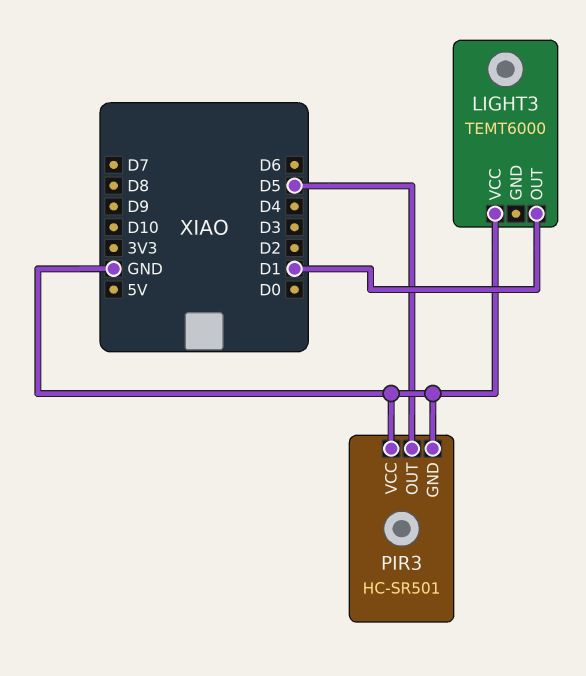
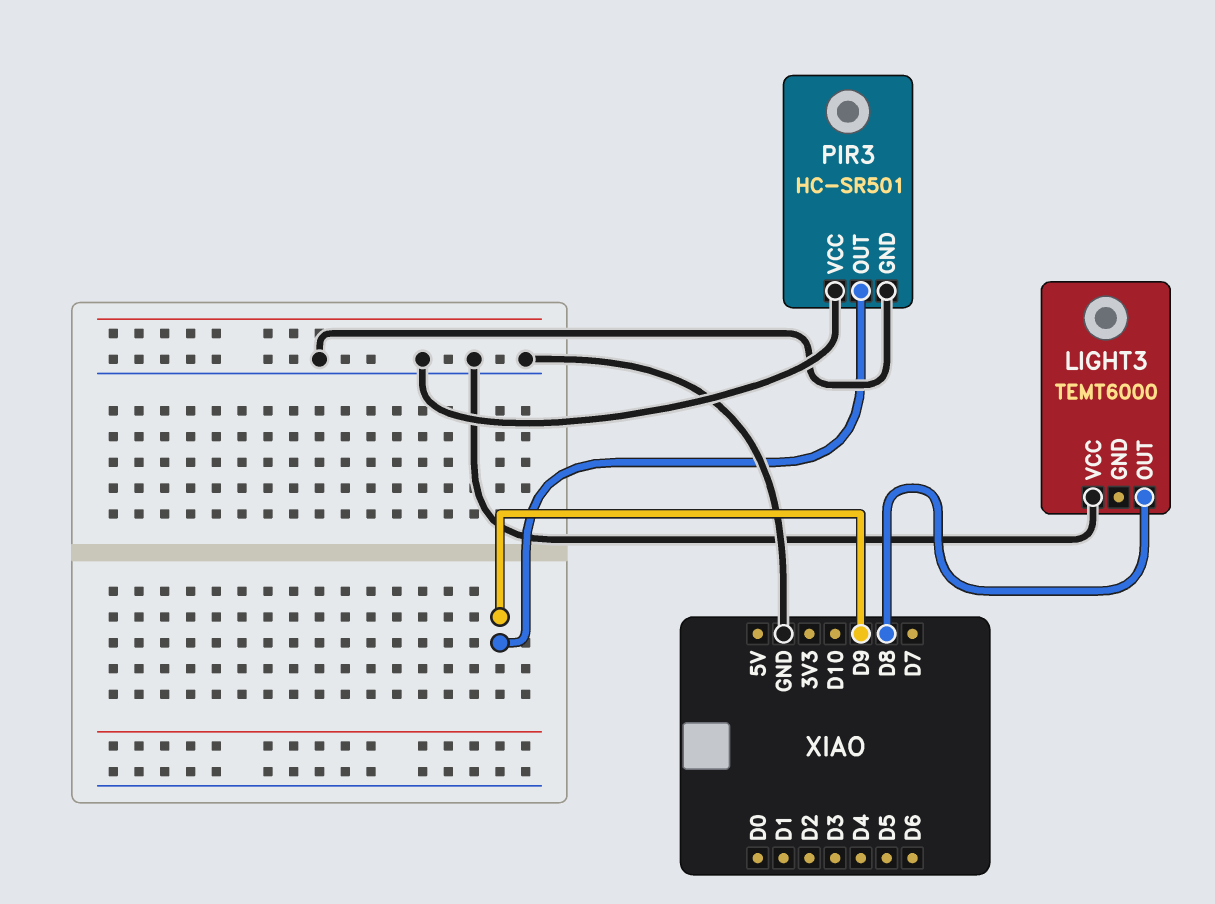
LIGHT3 pin OUT: D1 -> D8
PIR3 pin OUT: D5 -> D9

